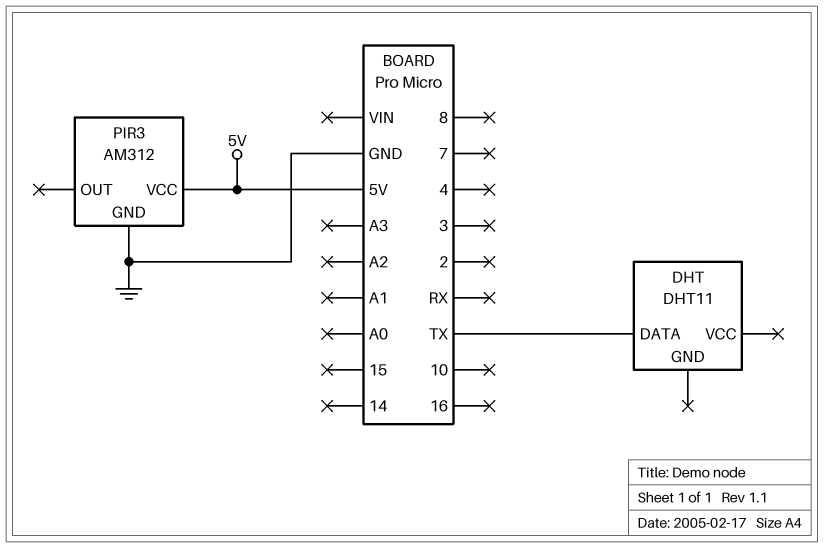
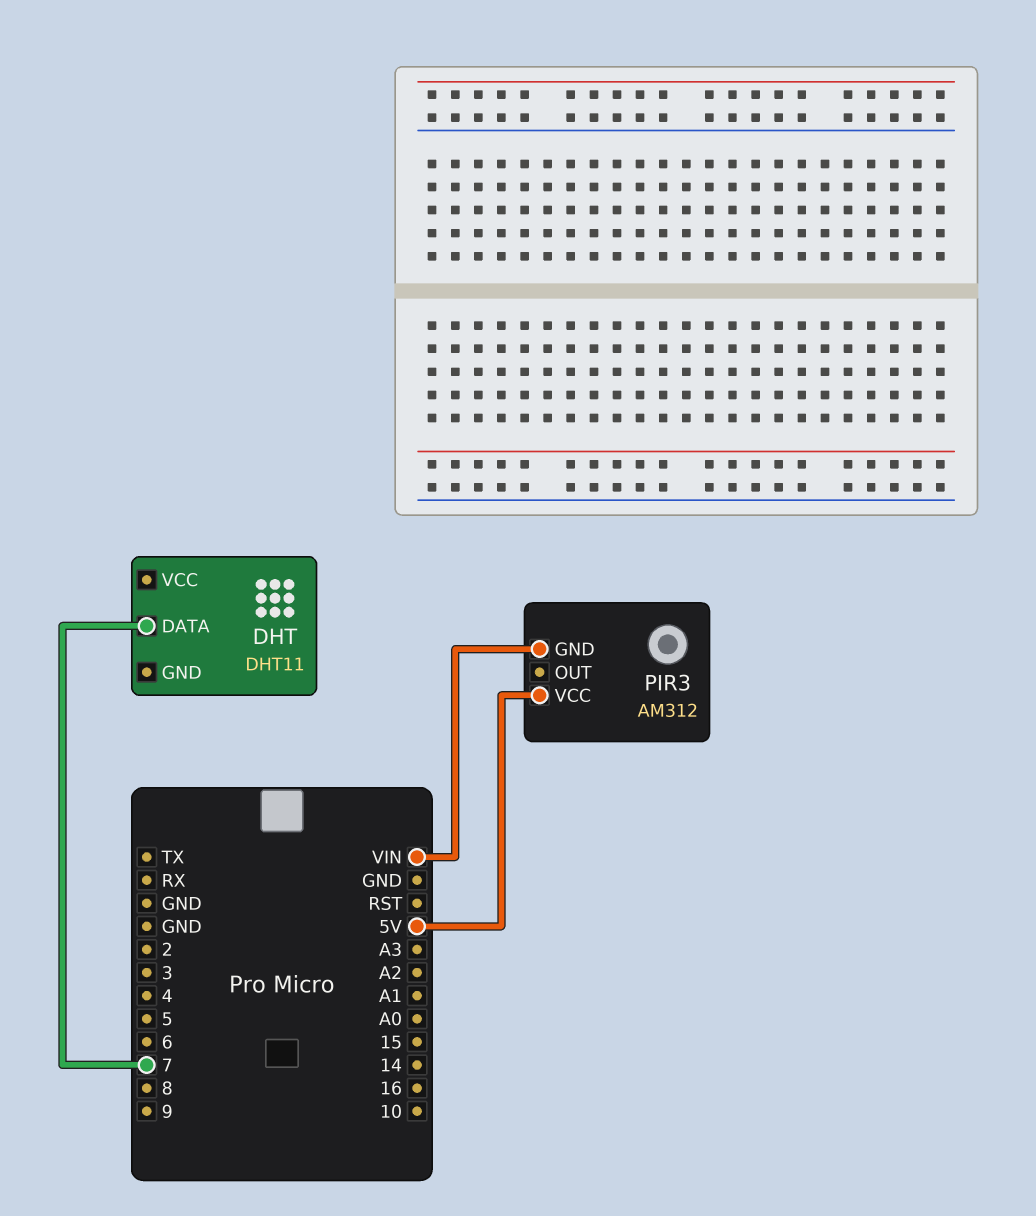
DHT pin DATA: TX -> 7
PIR3 pin GND: GND -> VIN

